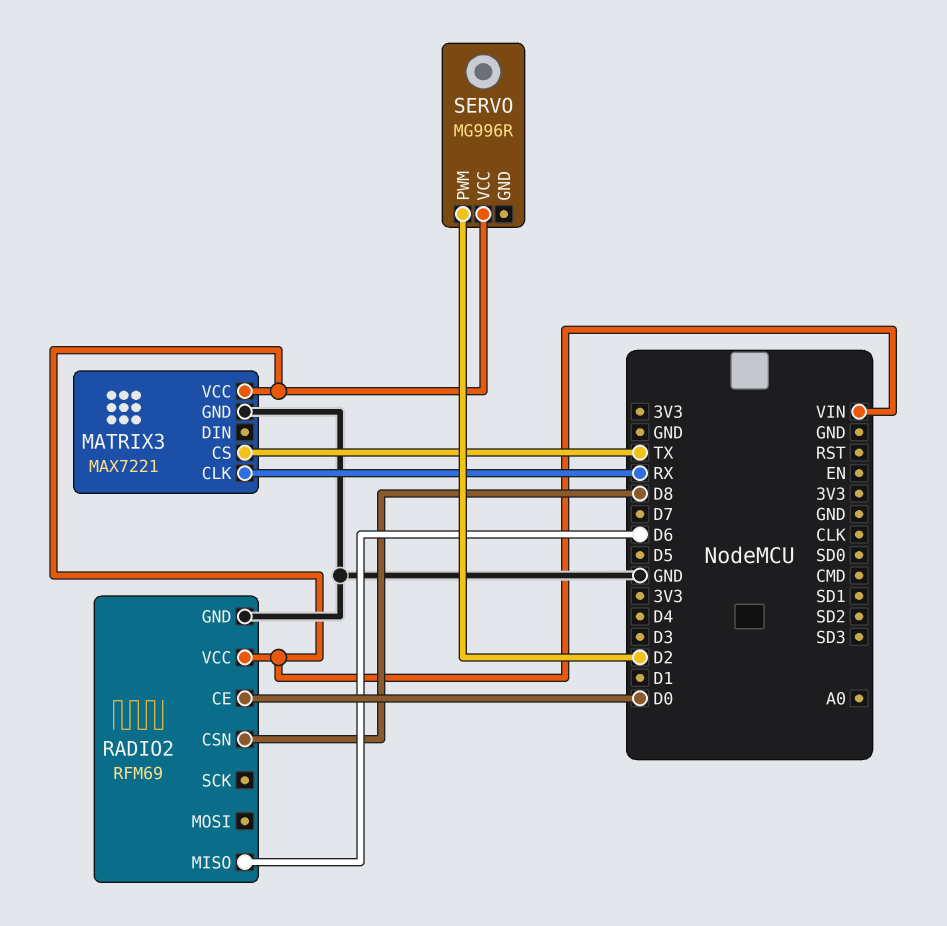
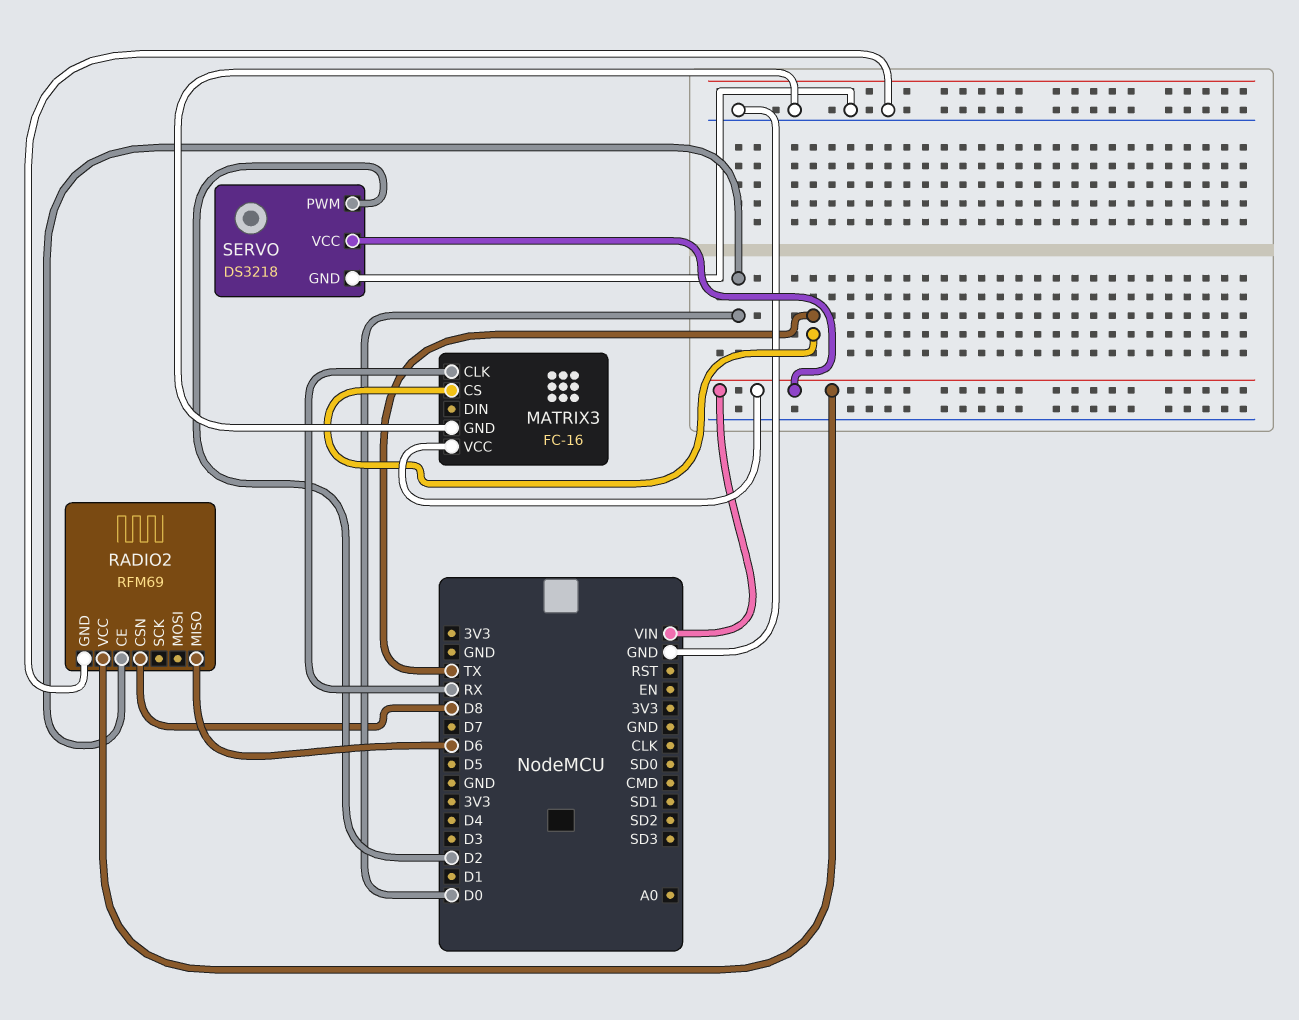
MATRIX3: MAX7221 -> FC-16
SERVO: MG996R -> DS3218
SERVO pin GND: none -> GND

